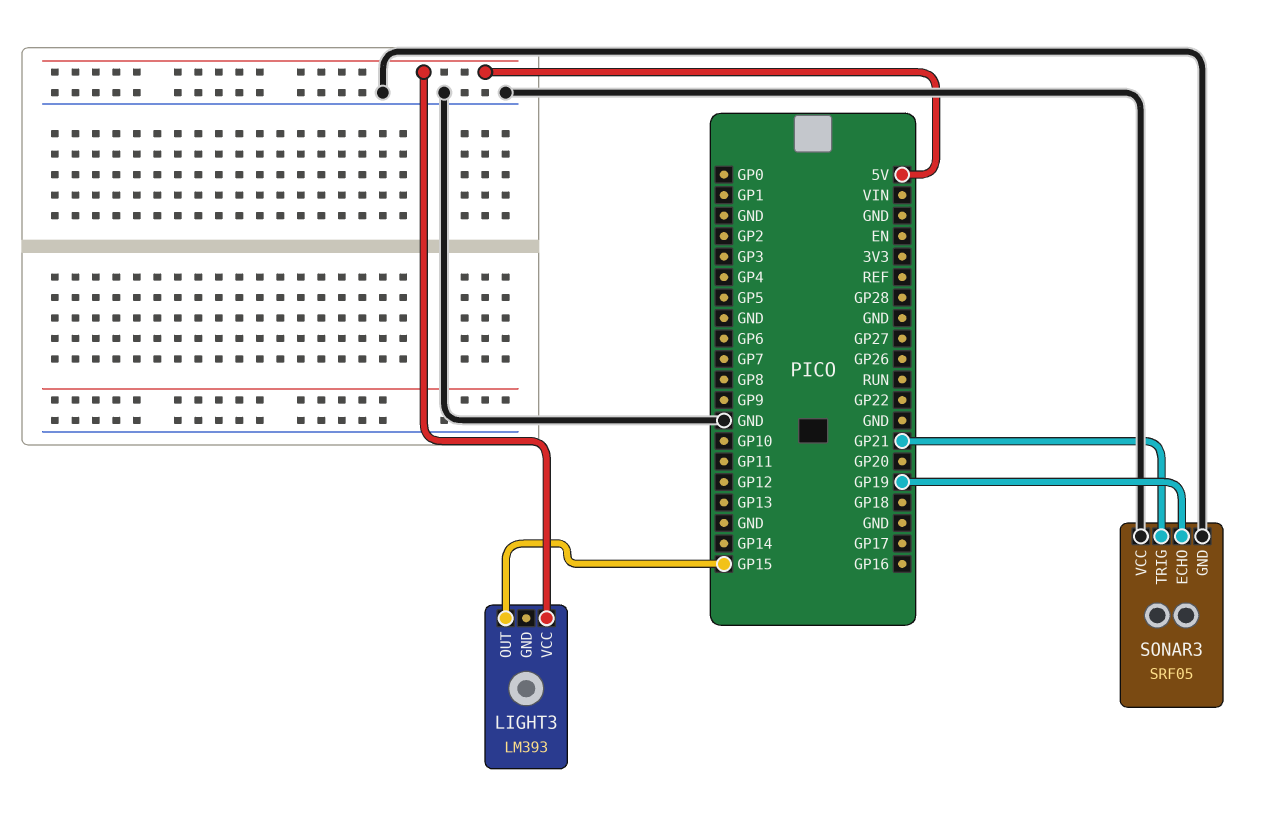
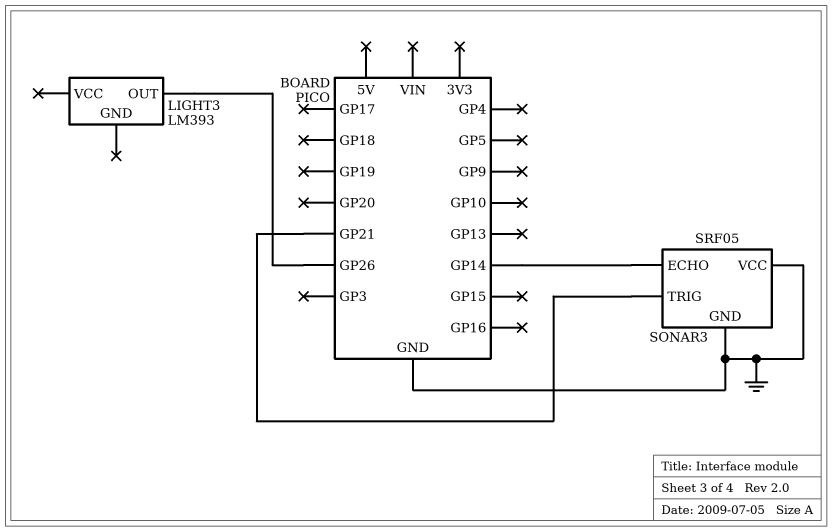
LIGHT3 pin OUT: GP15 -> GP26
LIGHT3 pin VCC: 5V -> none
SONAR3 pin ECHO: GP19 -> GP14

